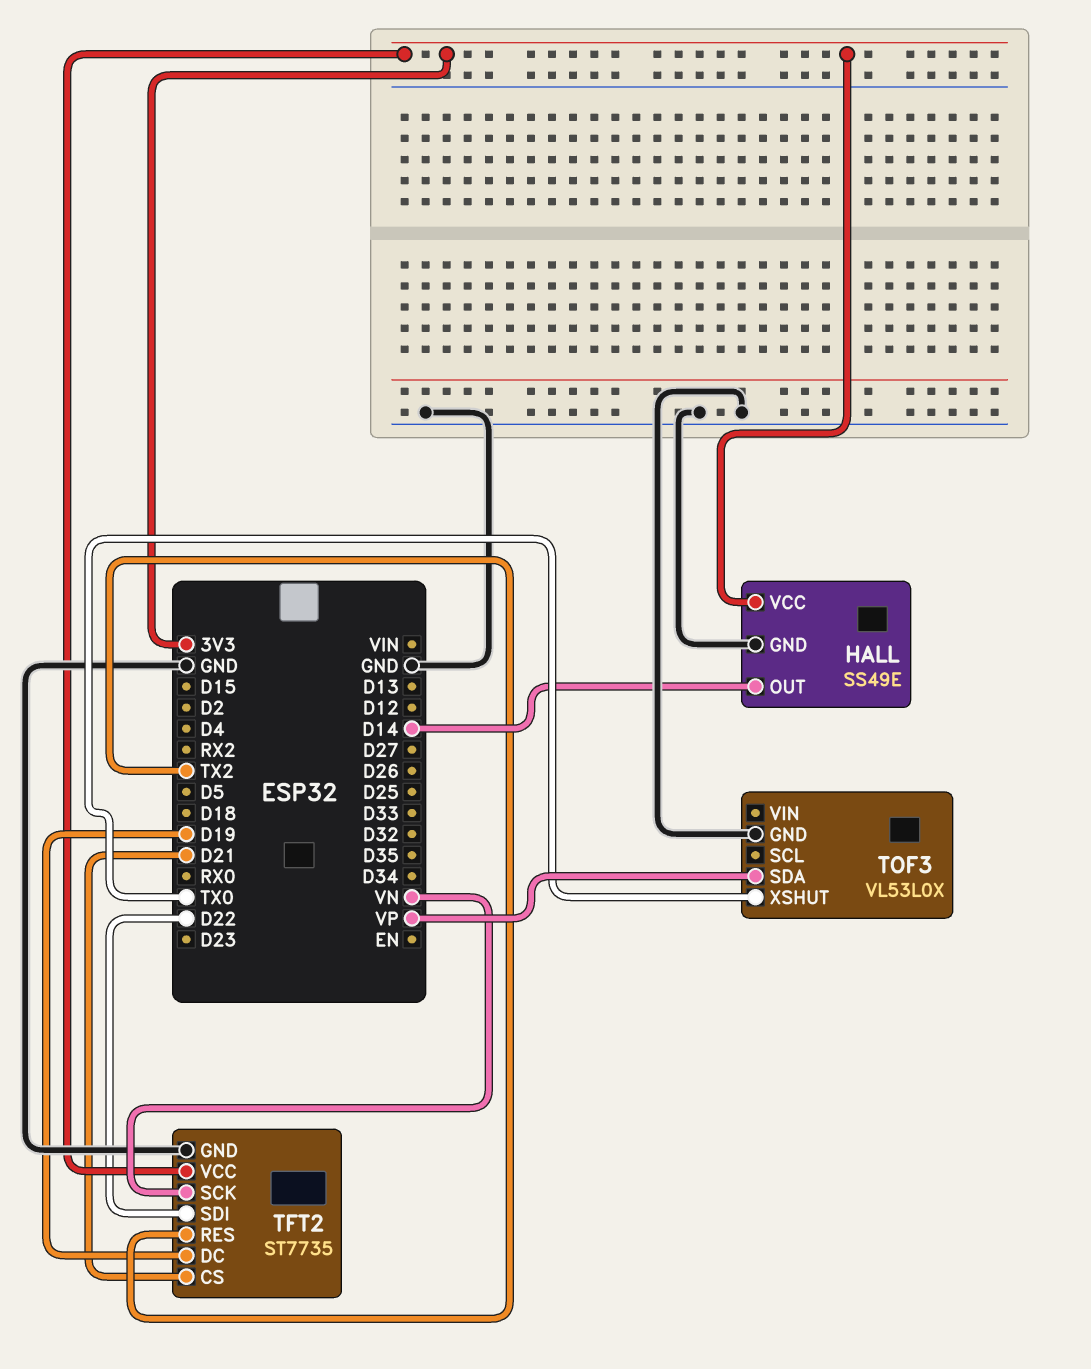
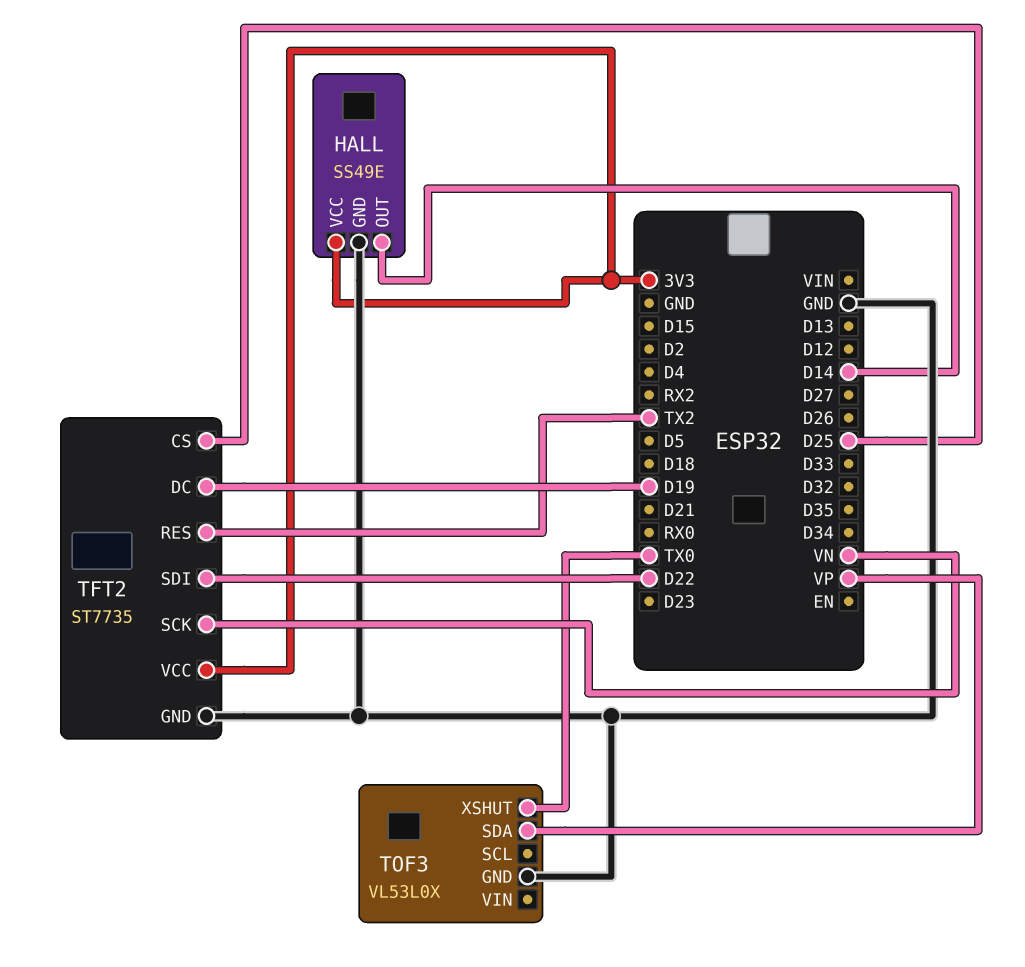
TFT2 pin CS: D21 -> D25

